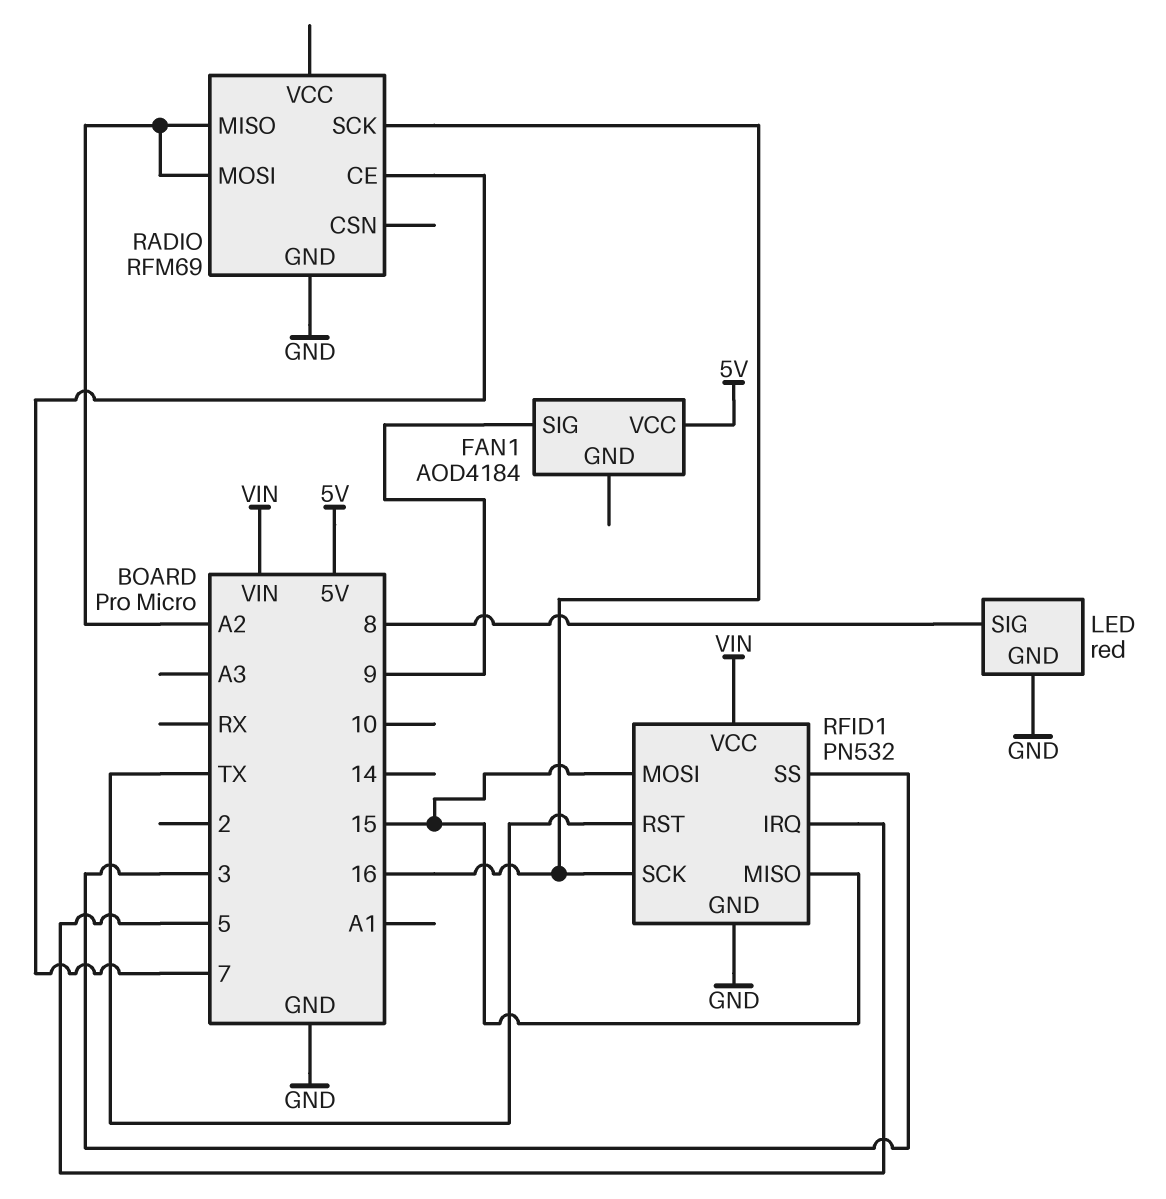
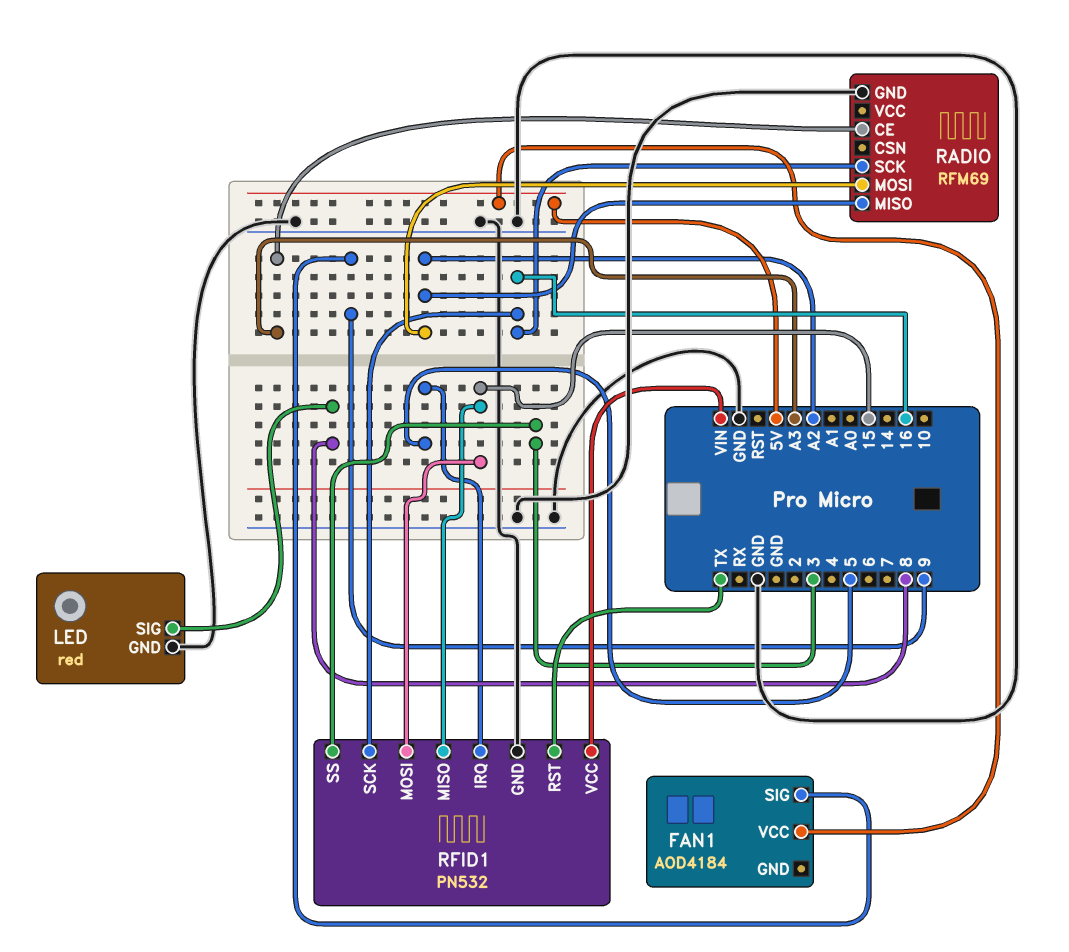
RADIO pin CE: 7 -> A3

